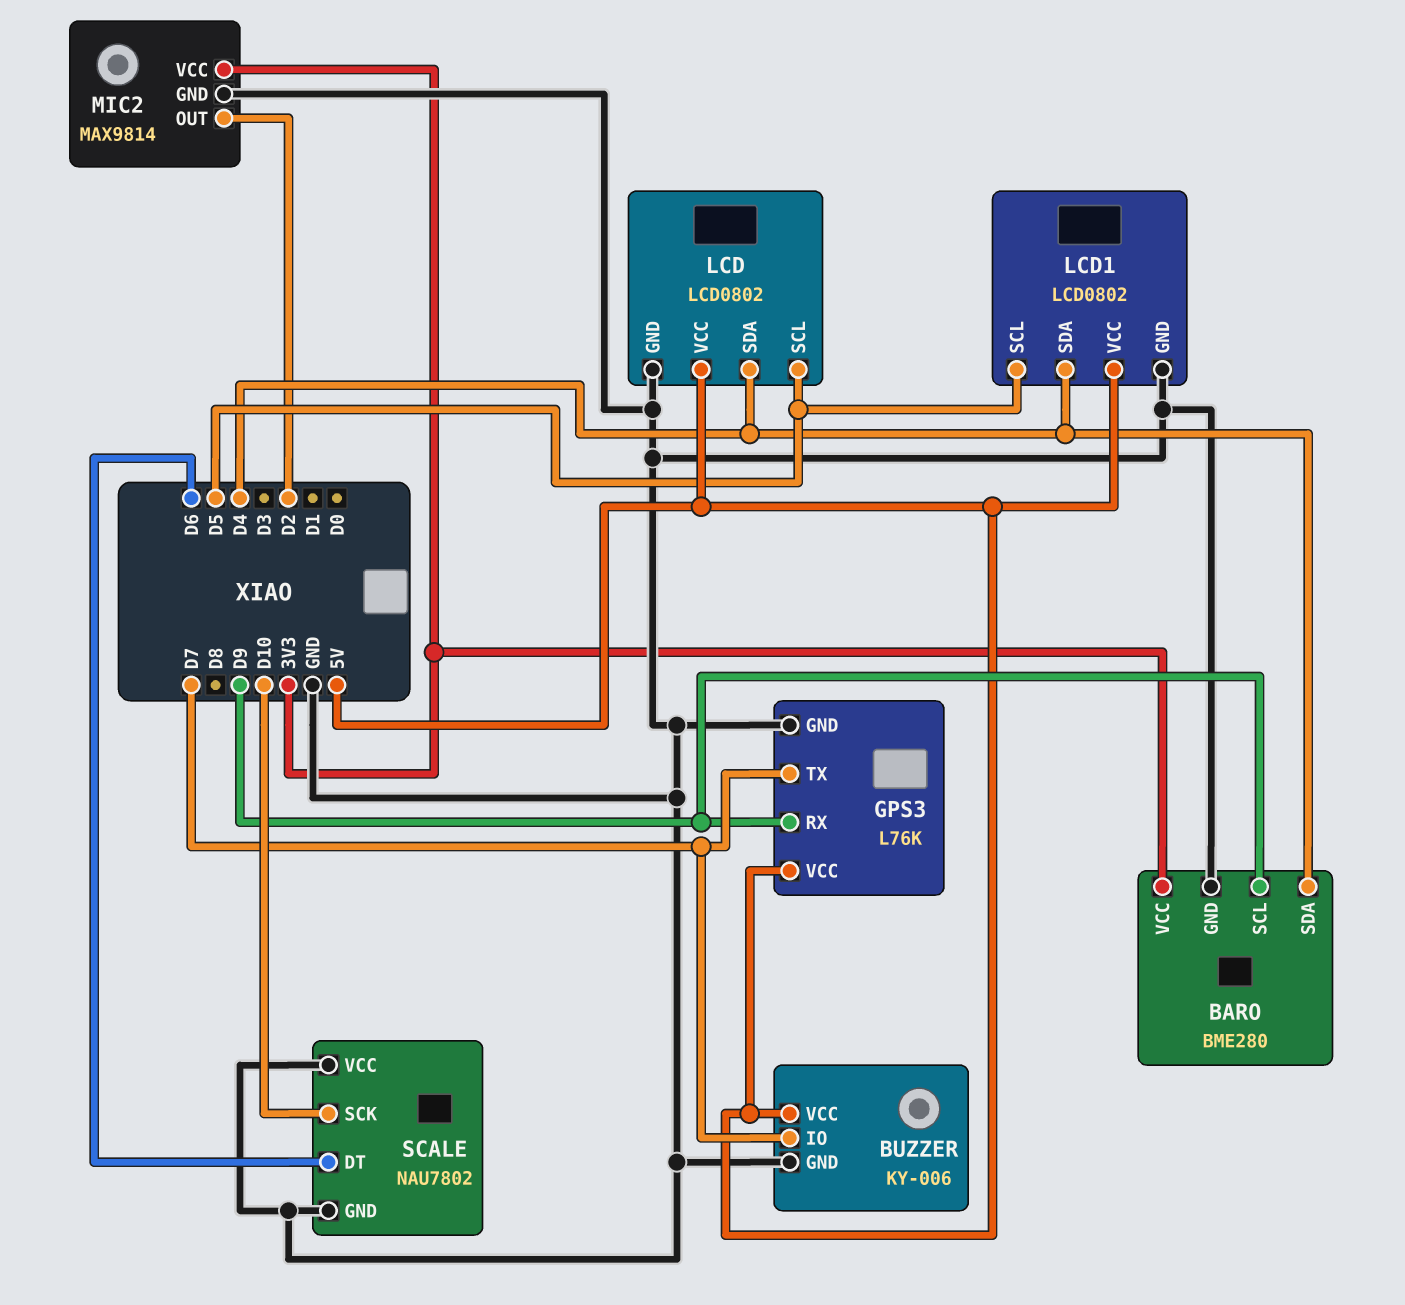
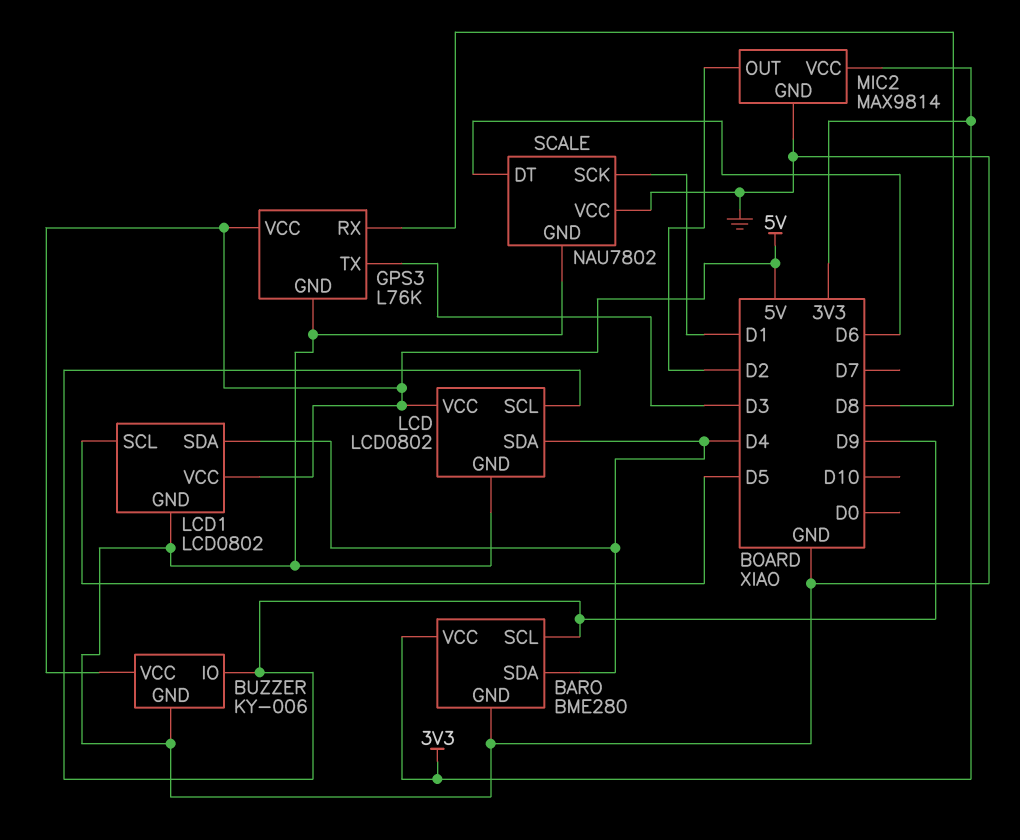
BUZZER pin IO: D7 -> D9
GPS3 pin RX: D9 -> D8
GPS3 pin TX: D7 -> D3
LCD pin SCL: D5 -> D9
SCALE pin SCK: D10 -> D1

